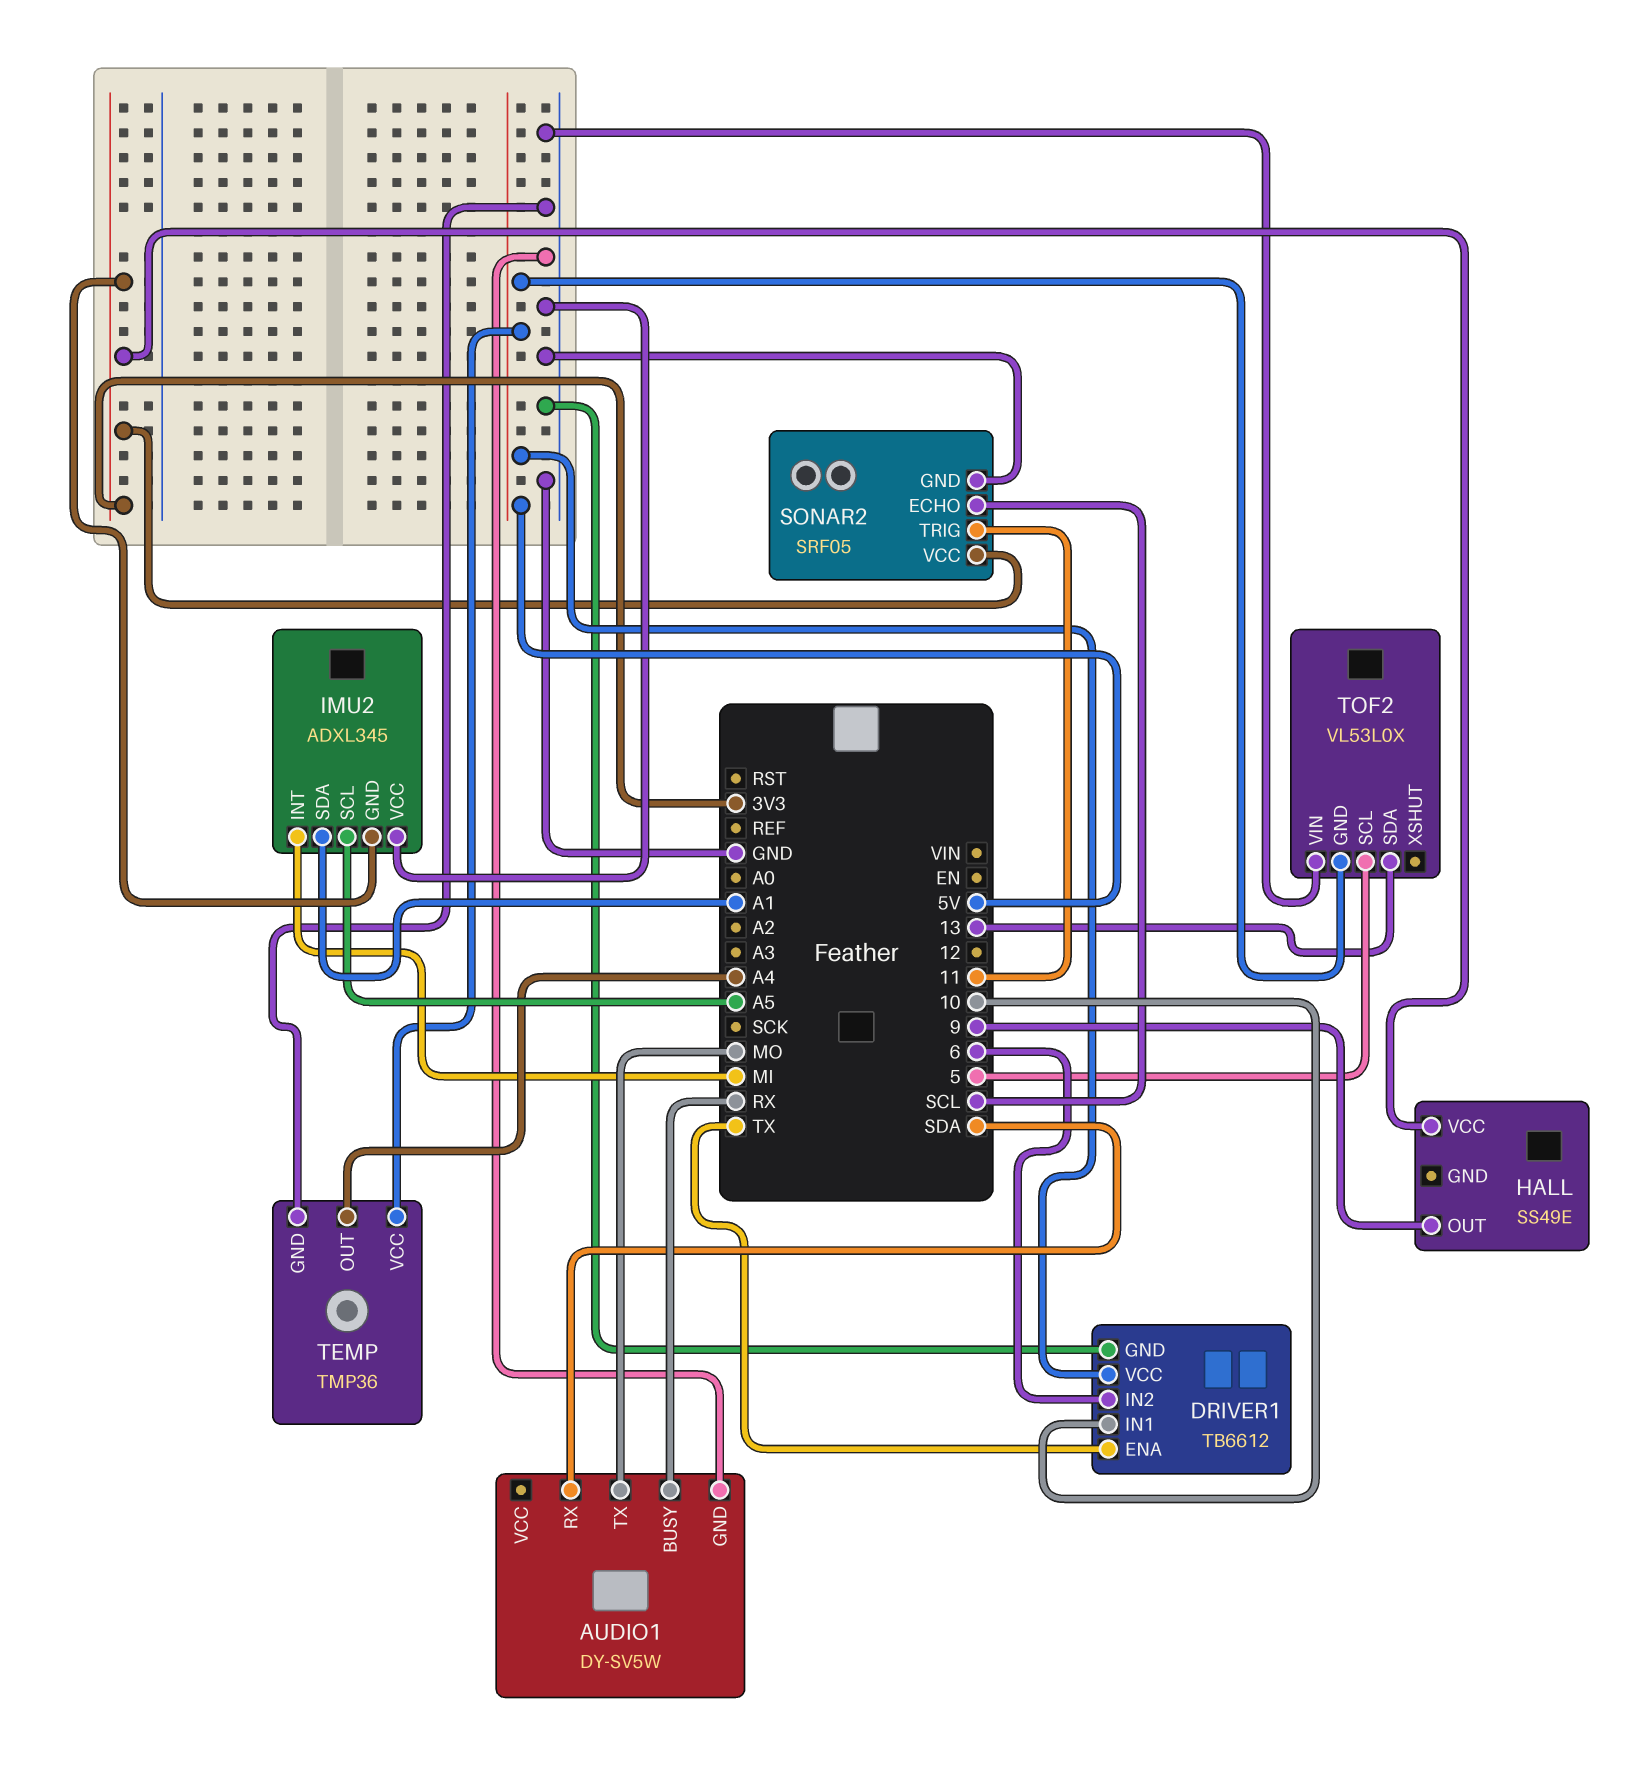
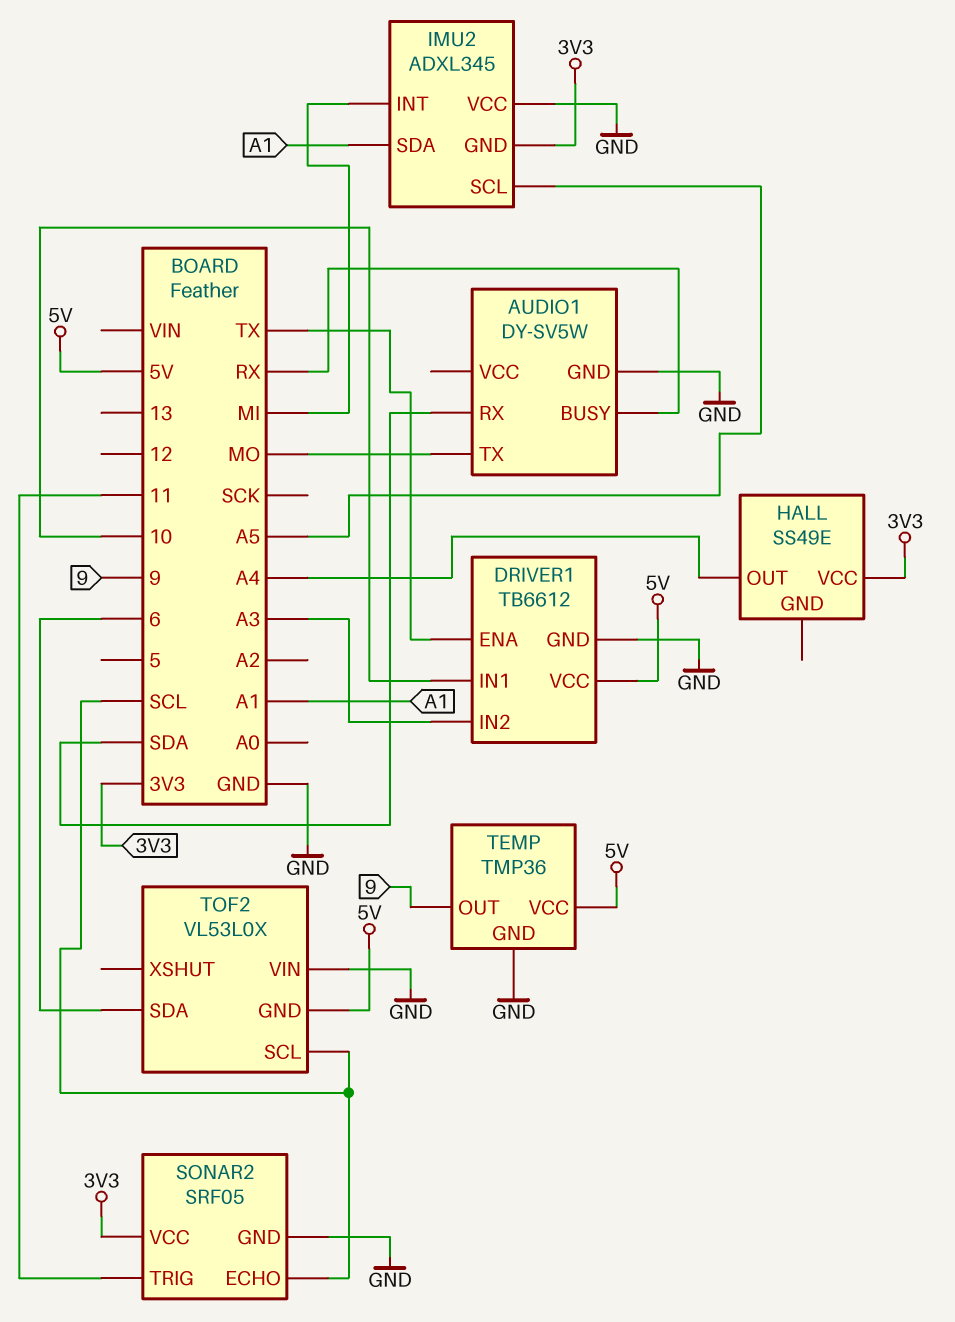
DRIVER1 pin IN2: 6 -> A3
HALL pin OUT: 9 -> A4
TEMP pin OUT: A4 -> 9
TOF2 pin SCL: 5 -> SCL
TOF2 pin SDA: 13 -> 6

